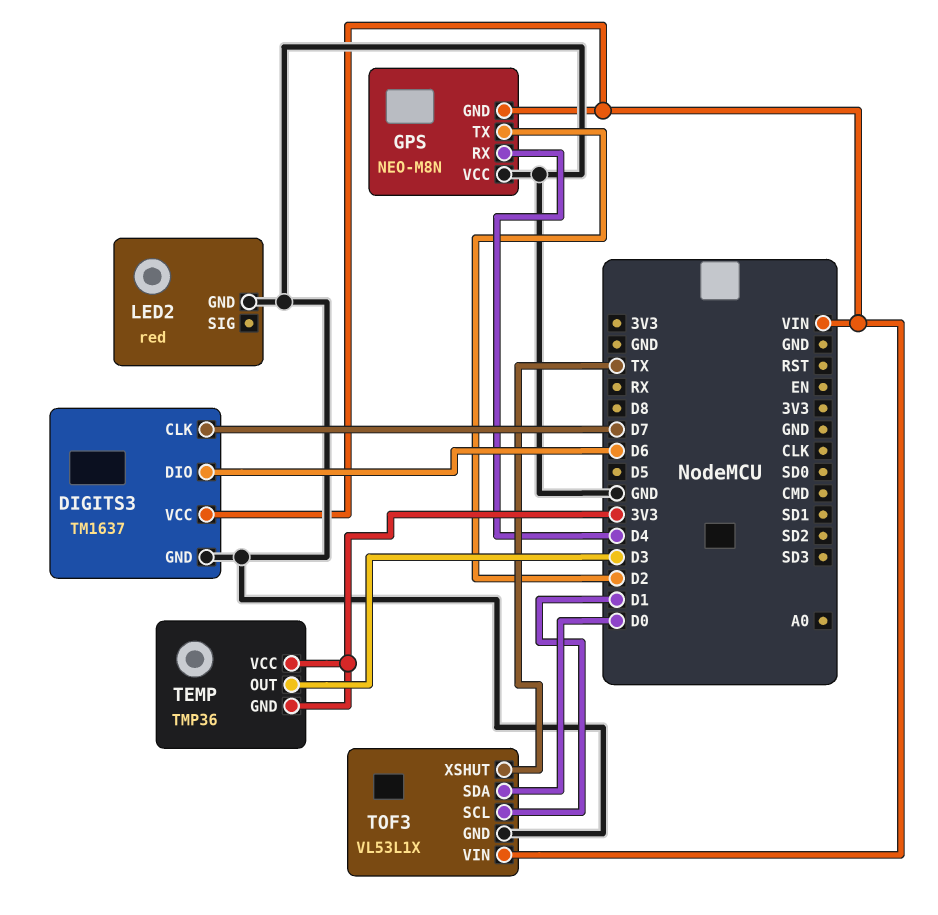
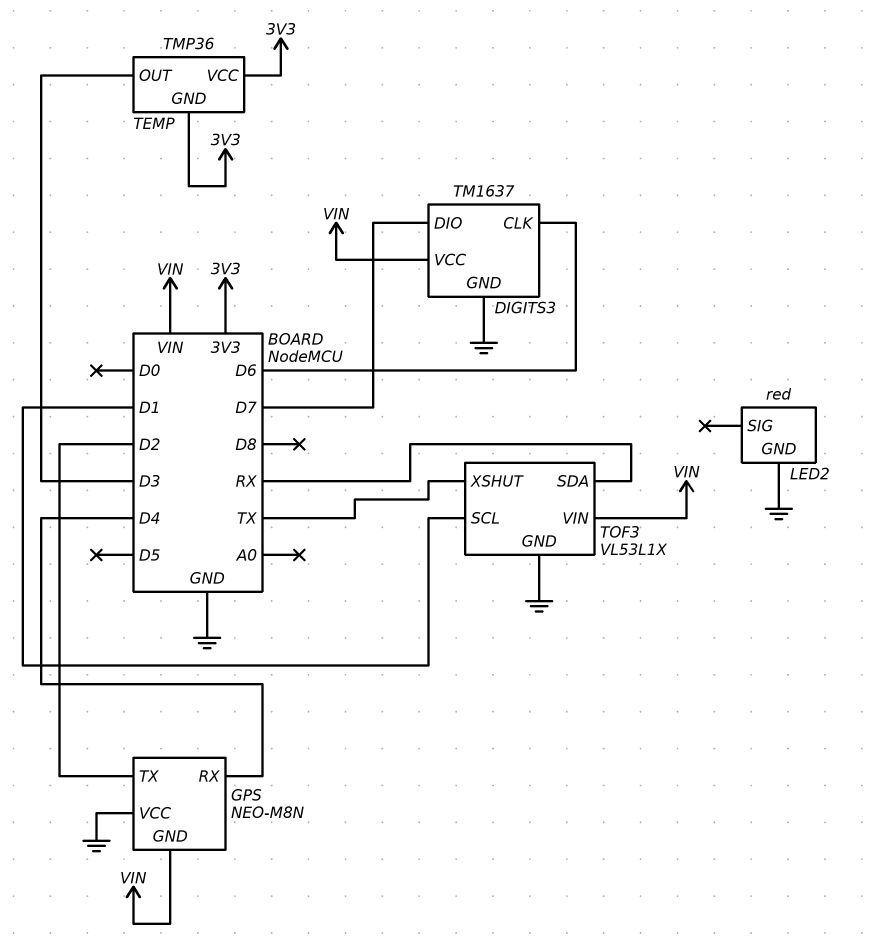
DIGITS3 pin CLK: D7 -> D6
DIGITS3 pin DIO: D6 -> D7
TOF3 pin SDA: D0 -> RX

